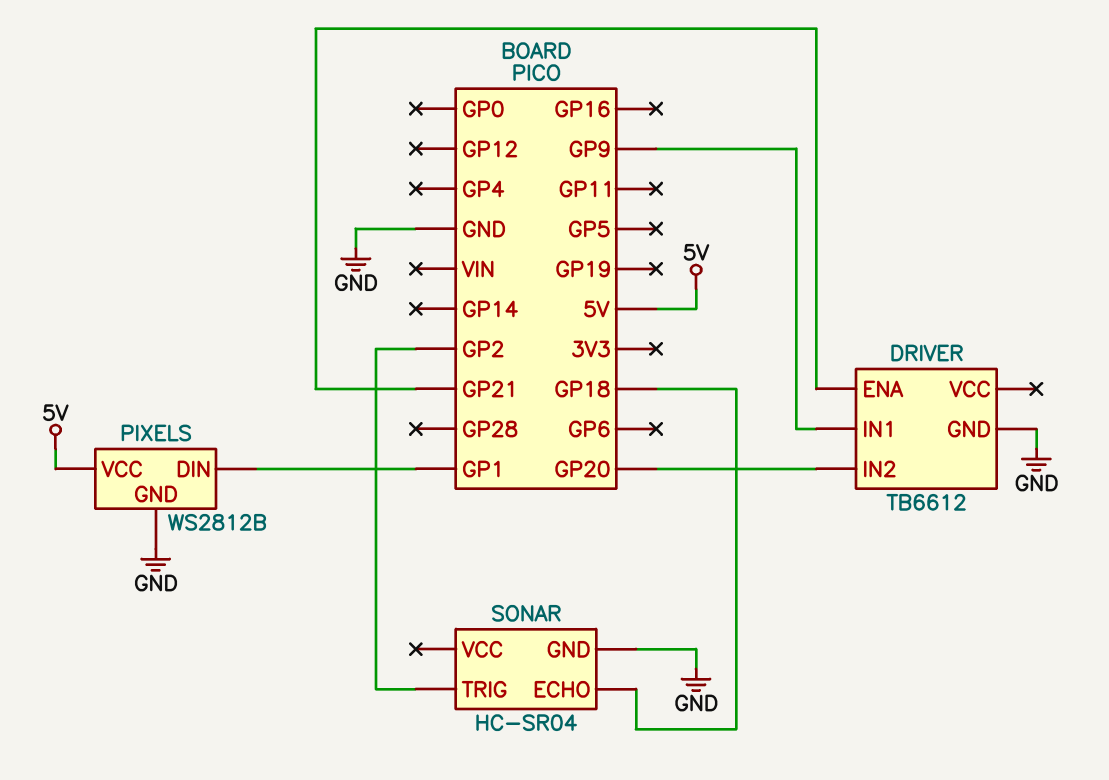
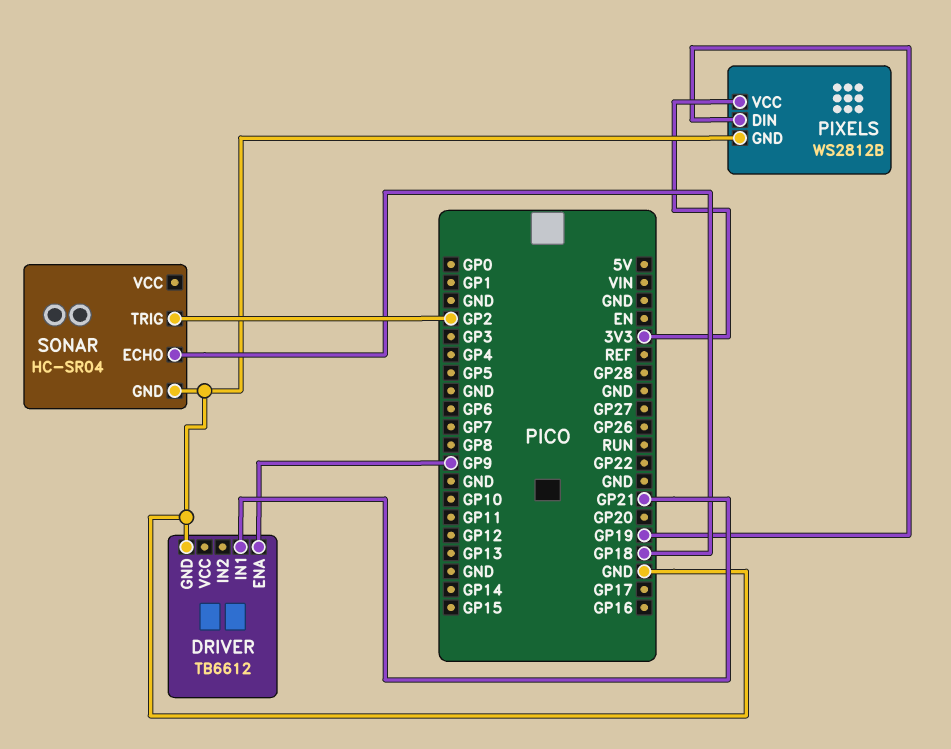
DRIVER pin ENA: GP21 -> GP9
DRIVER pin IN1: GP9 -> GP21
DRIVER pin IN2: GP20 -> none
PIXELS pin DIN: GP1 -> GP19
PIXELS pin VCC: 5V -> 3V3

